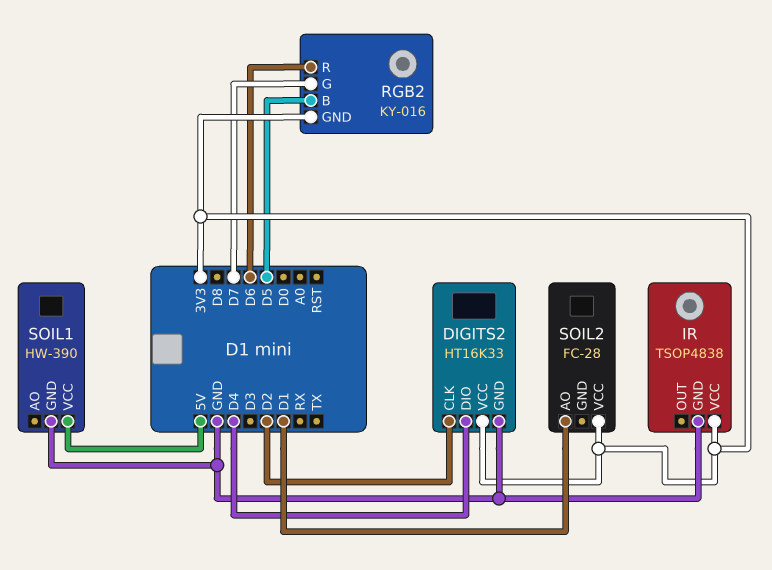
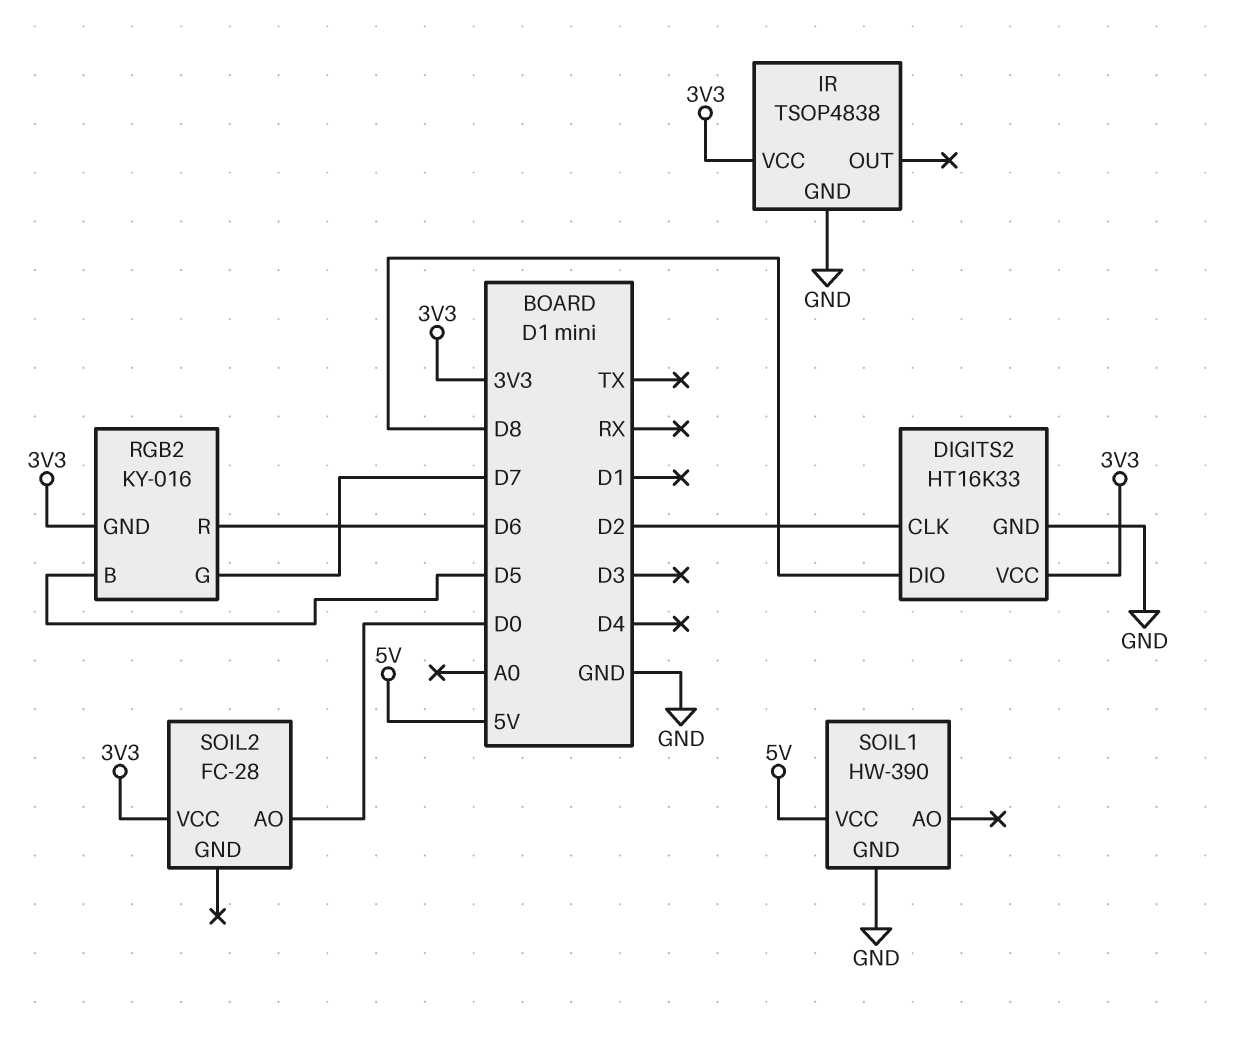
DIGITS2 pin DIO: D4 -> D8
SOIL2 pin AO: D1 -> D0

